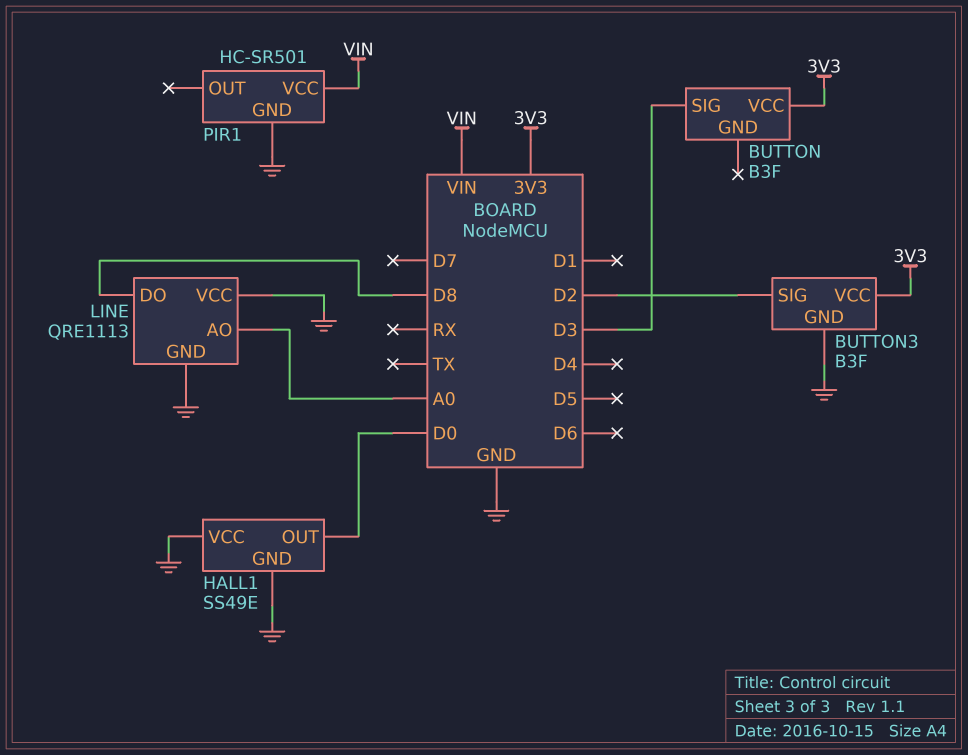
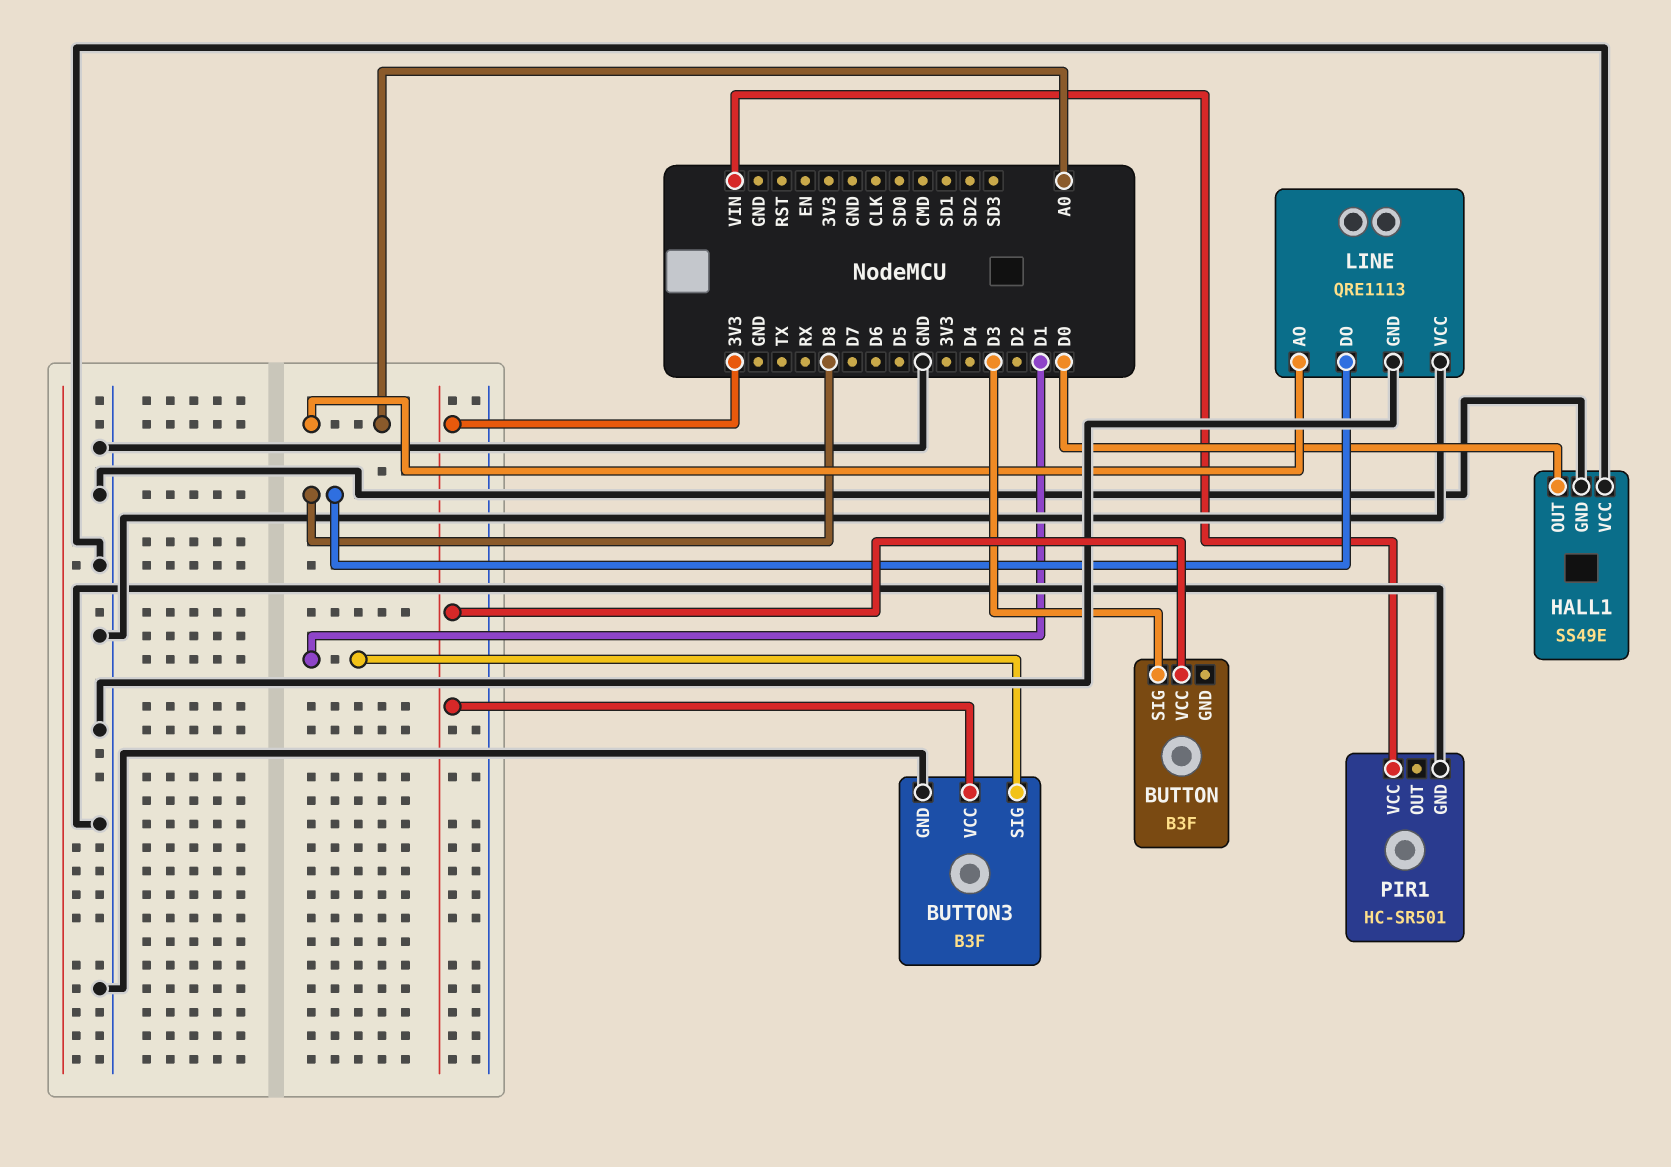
BUTTON3 pin SIG: D2 -> D1

